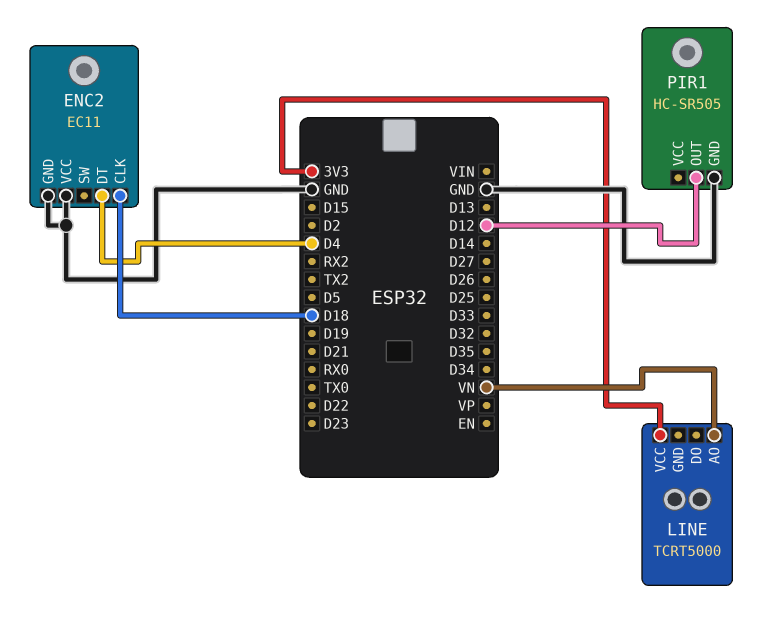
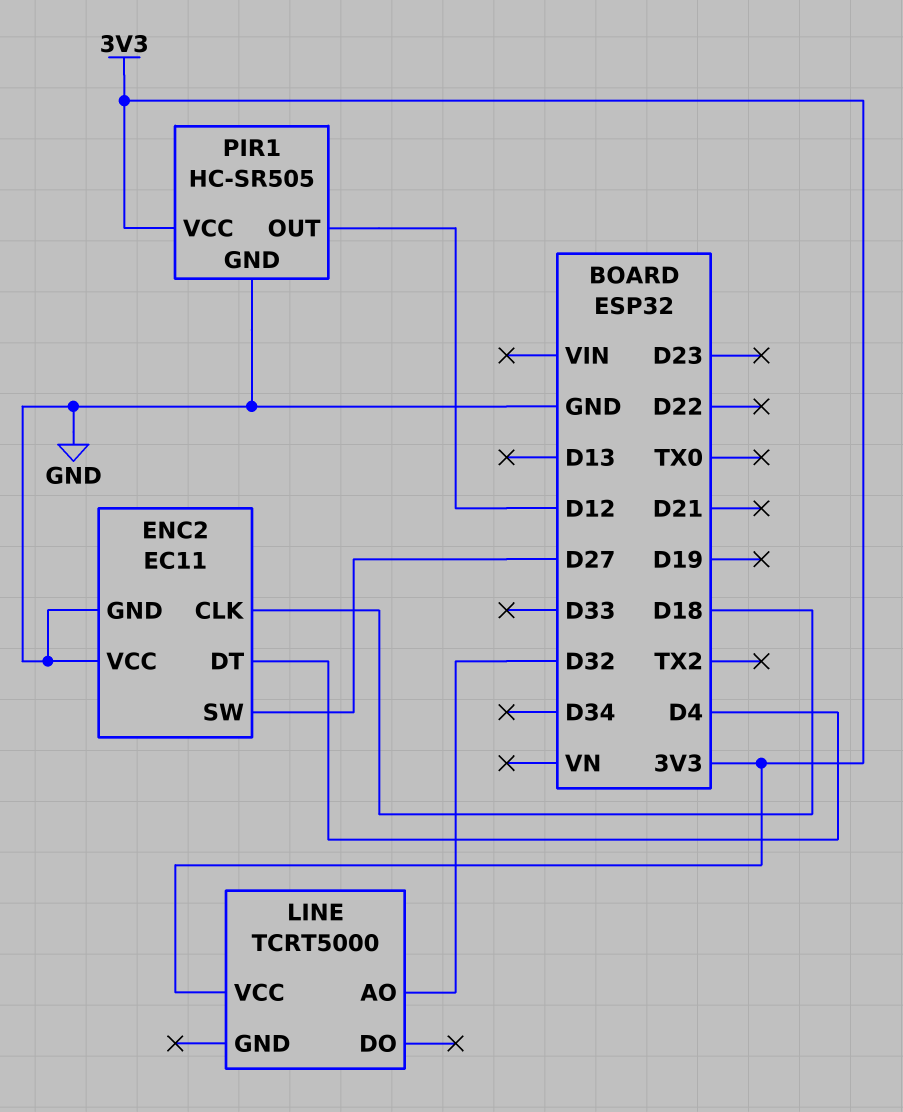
ENC2 pin SW: none -> D27
LINE pin AO: VN -> D32
PIR1 pin VCC: none -> 3V3

